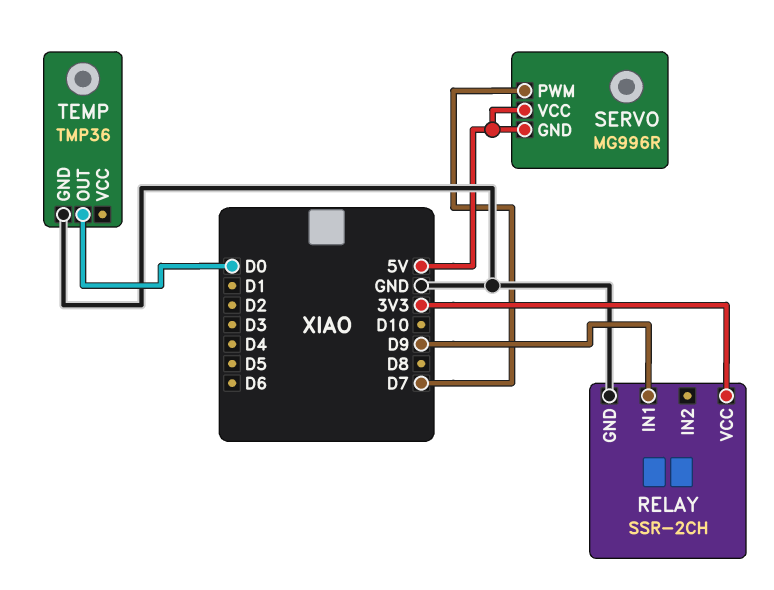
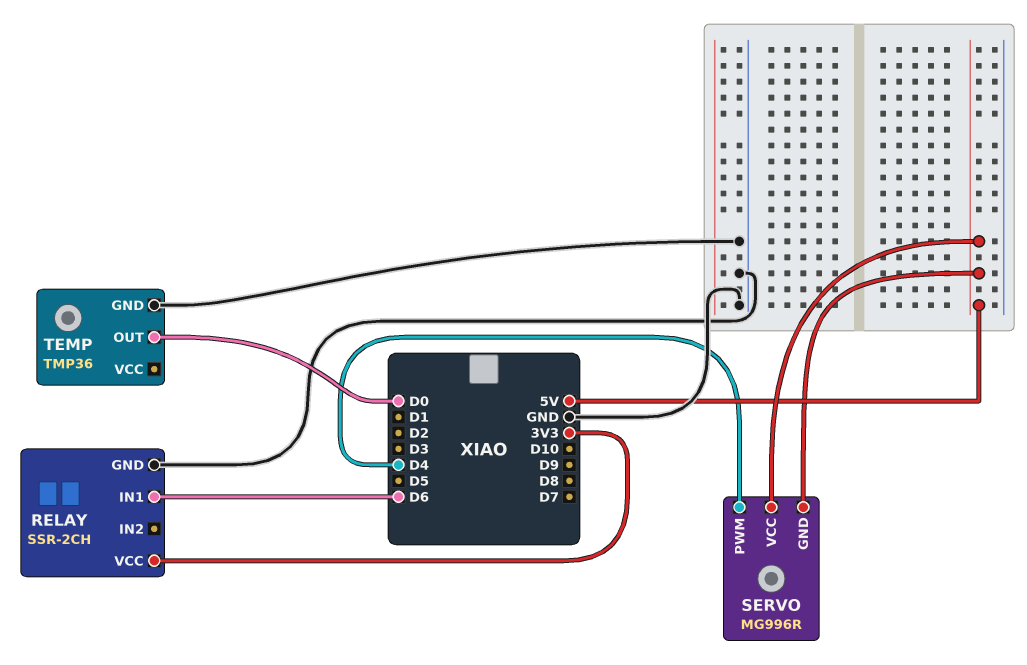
RELAY pin IN1: D9 -> D6
SERVO pin PWM: D7 -> D4

